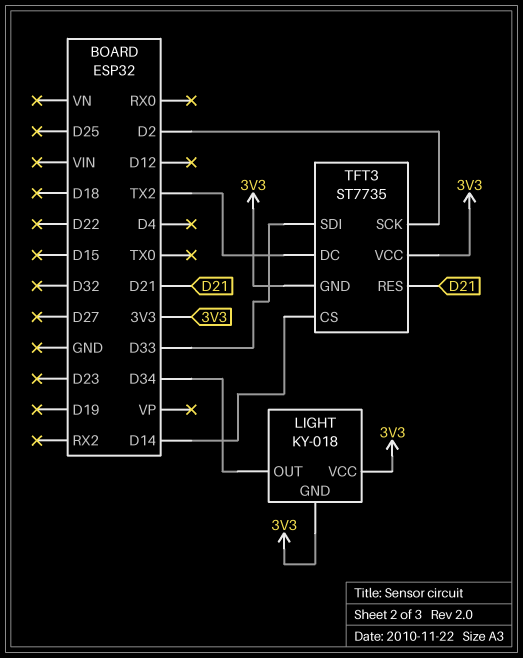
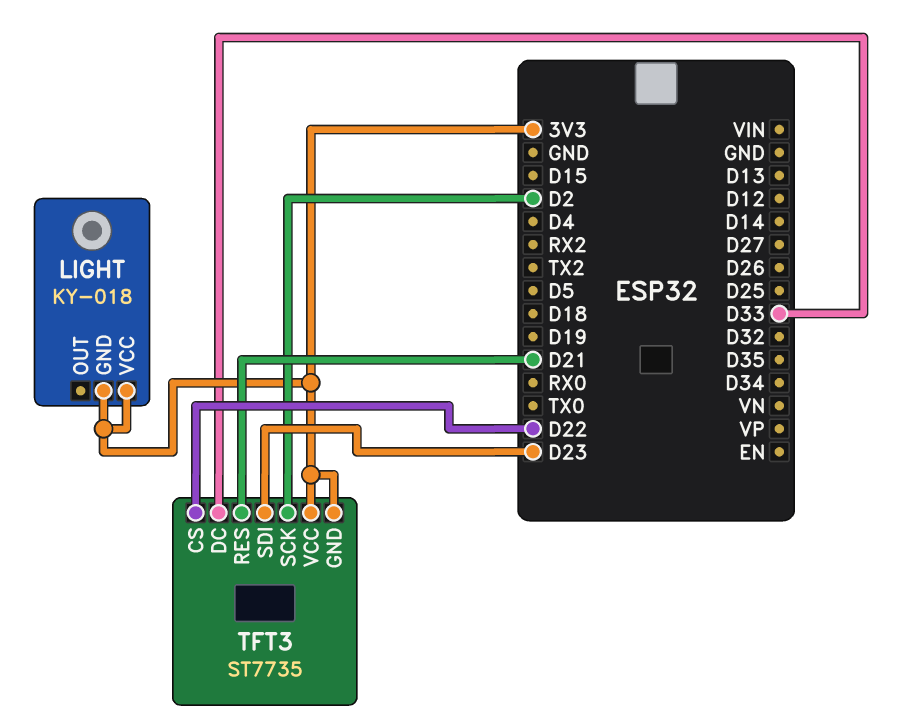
LIGHT pin OUT: D34 -> none
TFT3 pin CS: D14 -> D22
TFT3 pin DC: TX2 -> D33
TFT3 pin SDI: D33 -> D23

